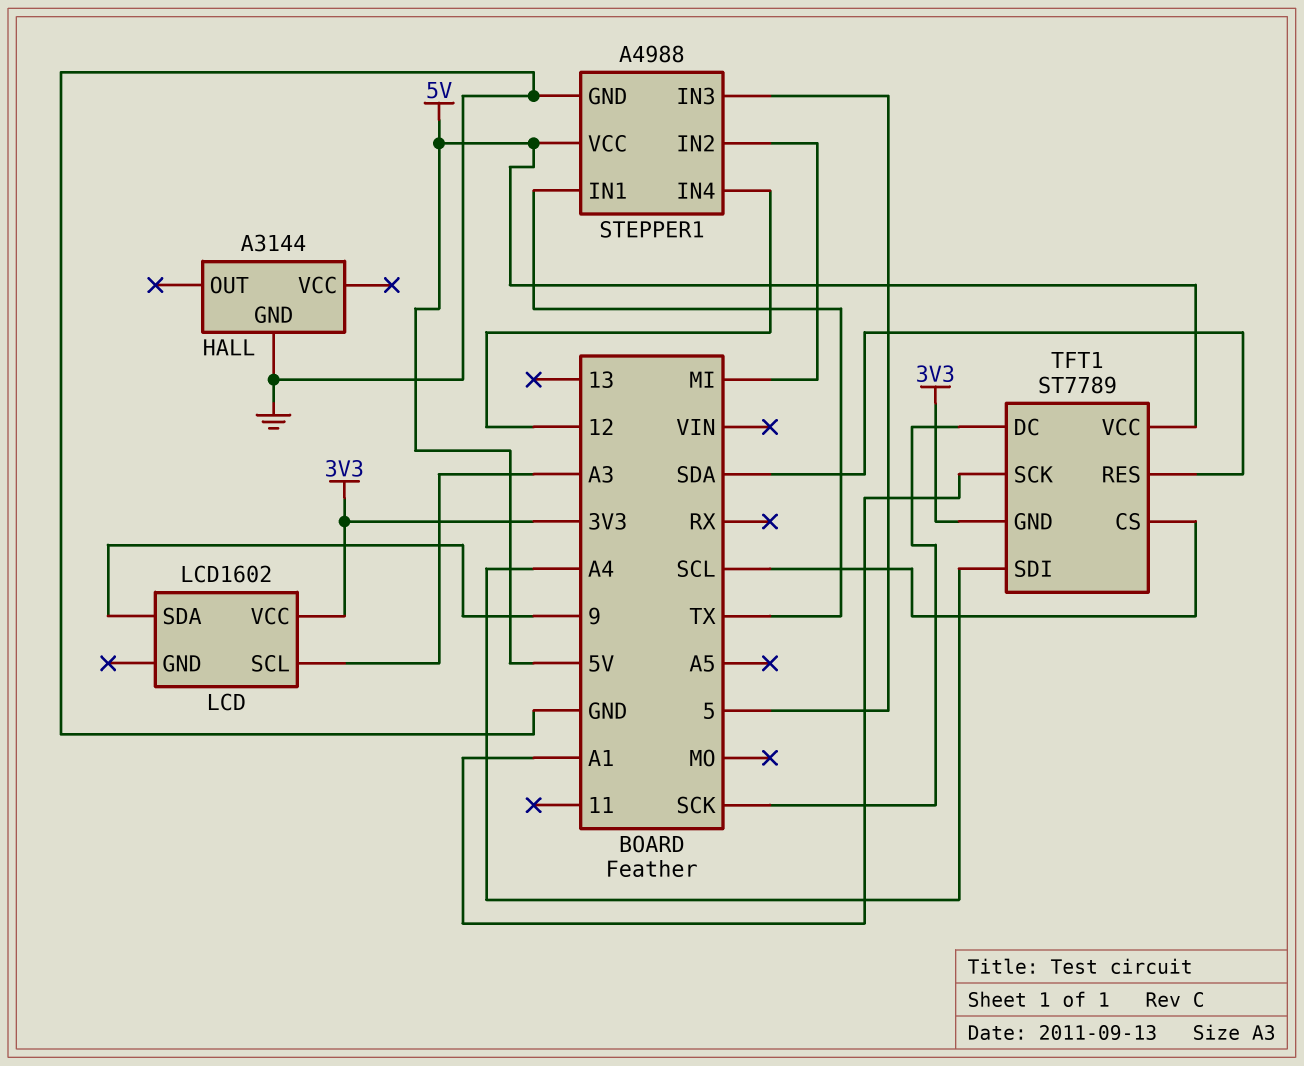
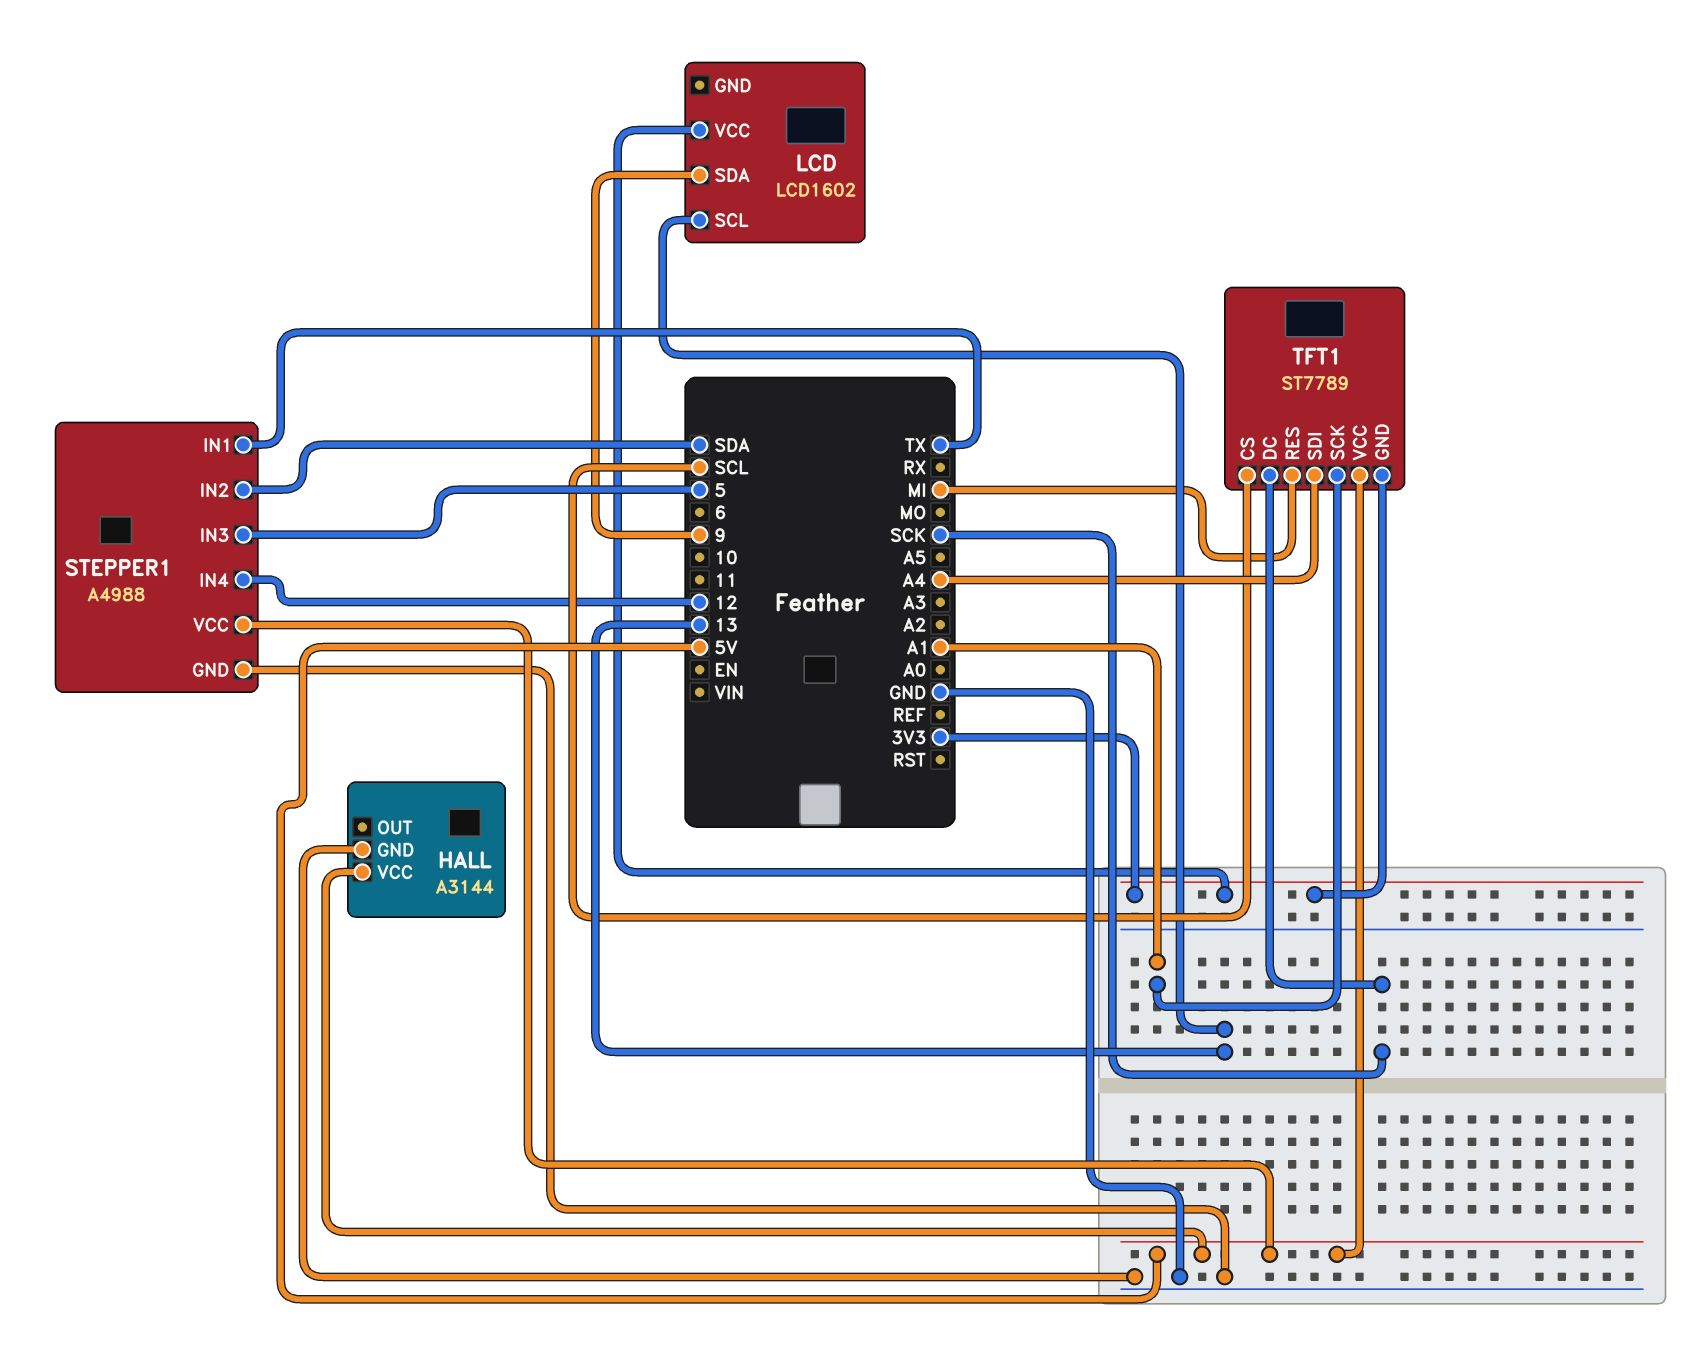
HALL pin VCC: none -> 5V
LCD pin SCL: A3 -> 13
STEPPER1 pin IN2: MI -> SDA
TFT1 pin RES: SDA -> MI

